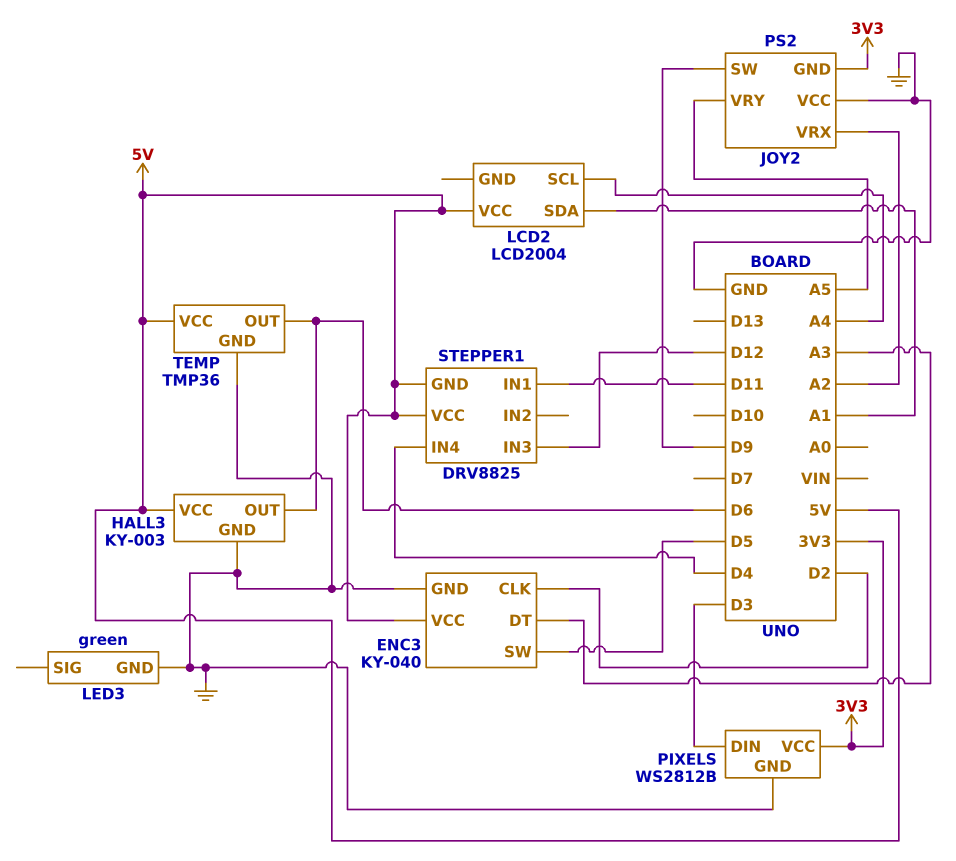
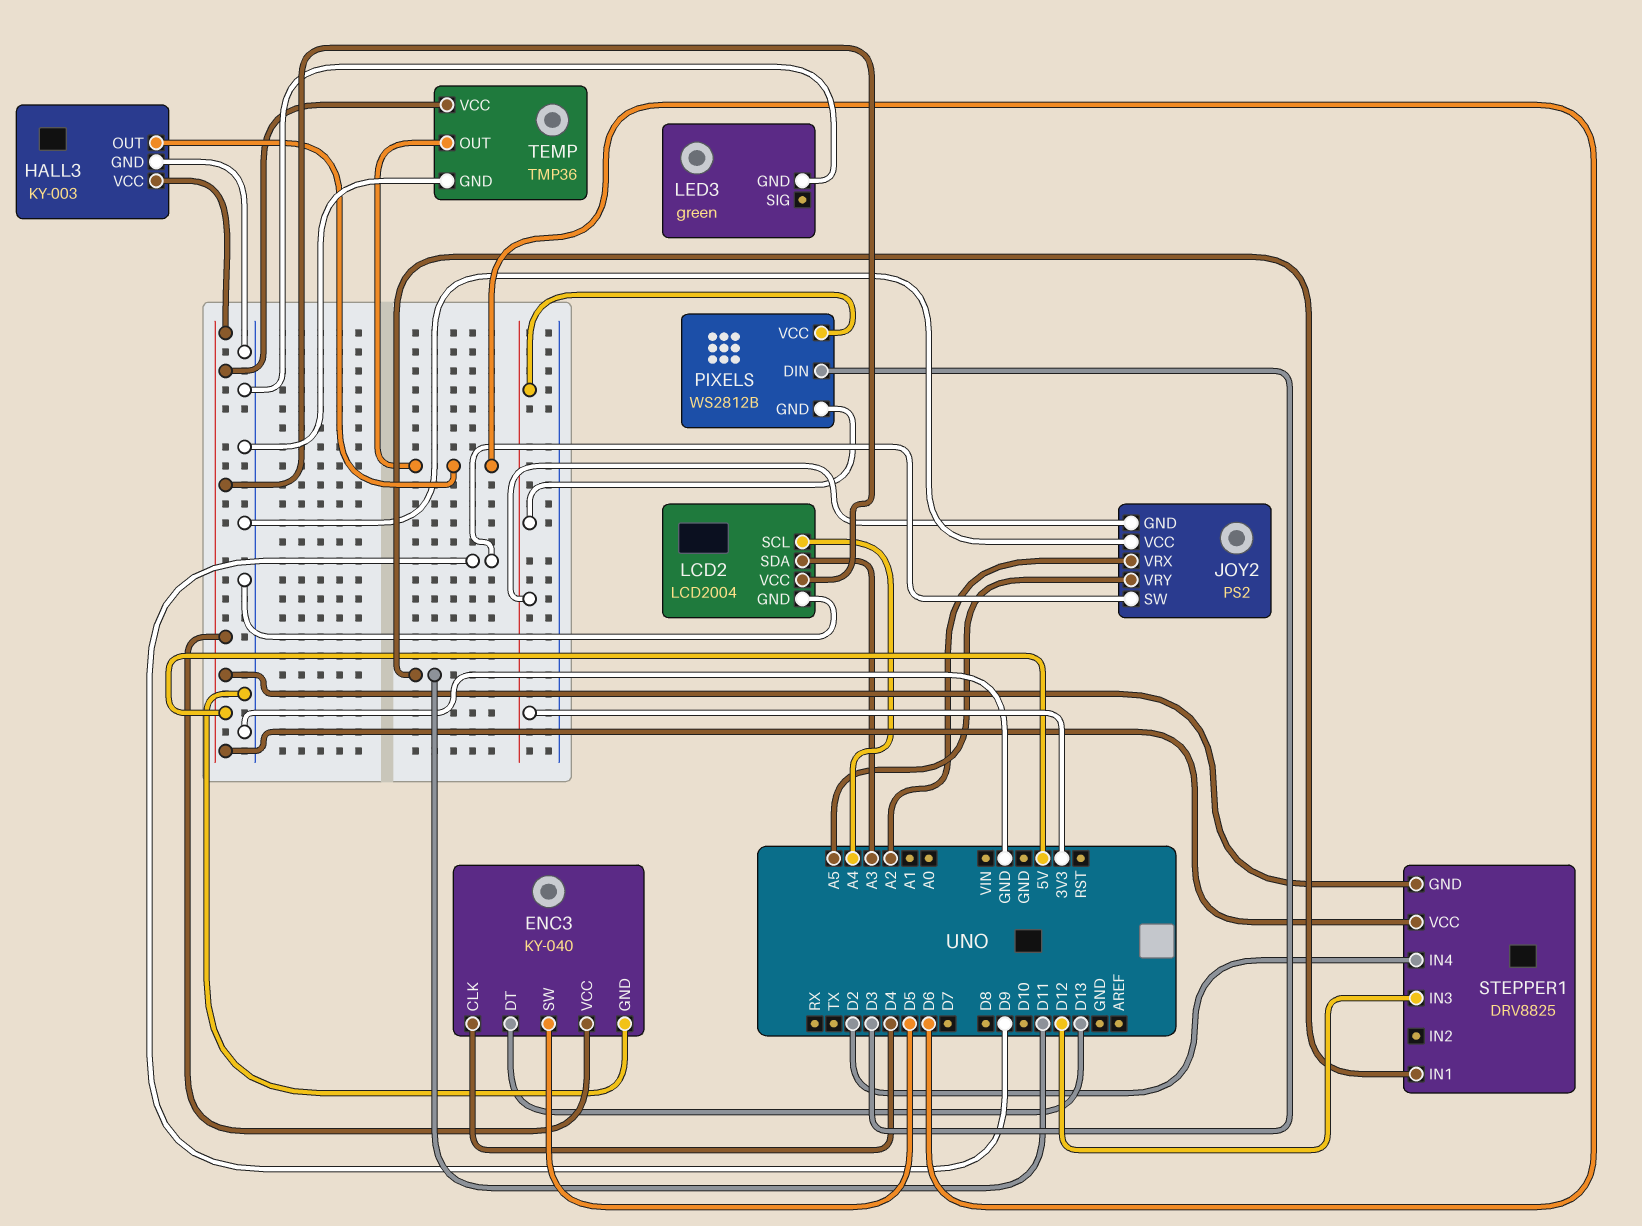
ENC3 pin CLK: D2 -> D4
ENC3 pin DT: A3 -> D13
LCD2 pin GND: none -> GND
LCD2 pin SDA: A1 -> A3
PIXELS pin GND: GND -> 3V3
STEPPER1 pin IN4: D4 -> D2

